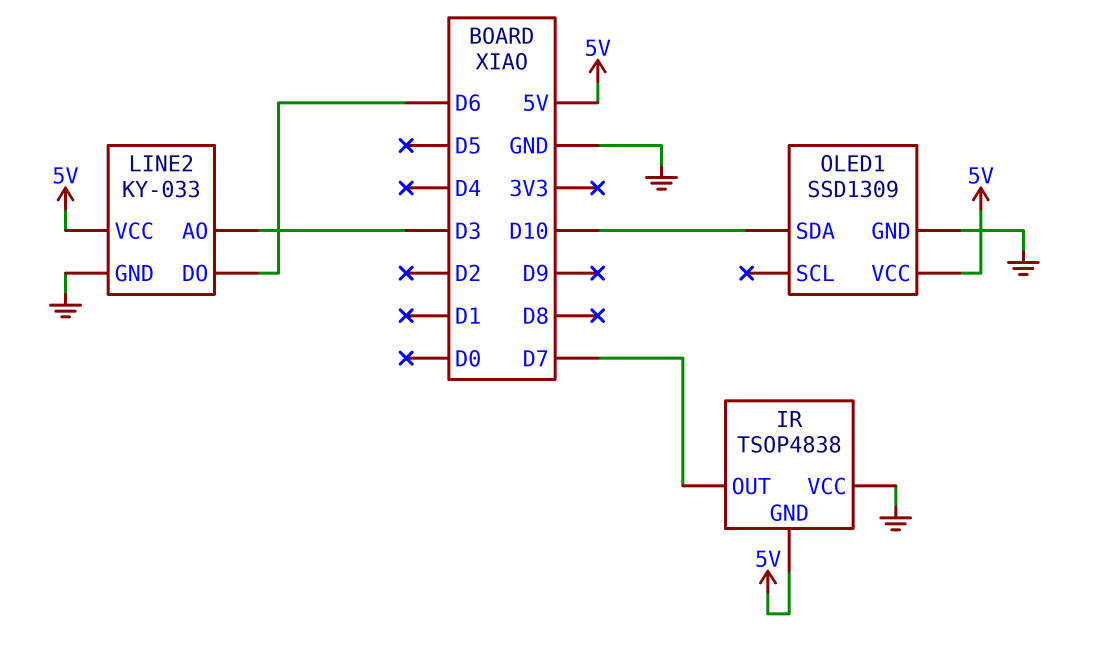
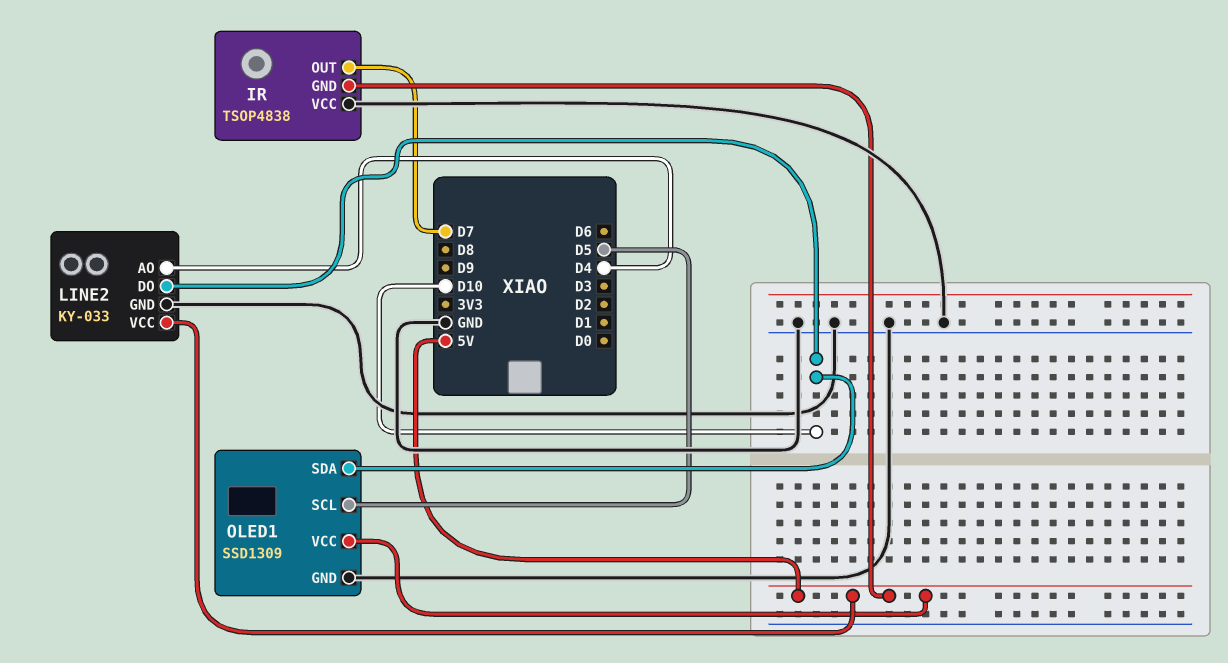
LINE2 pin AO: D3 -> D4
LINE2 pin DO: D6 -> D10
OLED1 pin SCL: none -> D5

